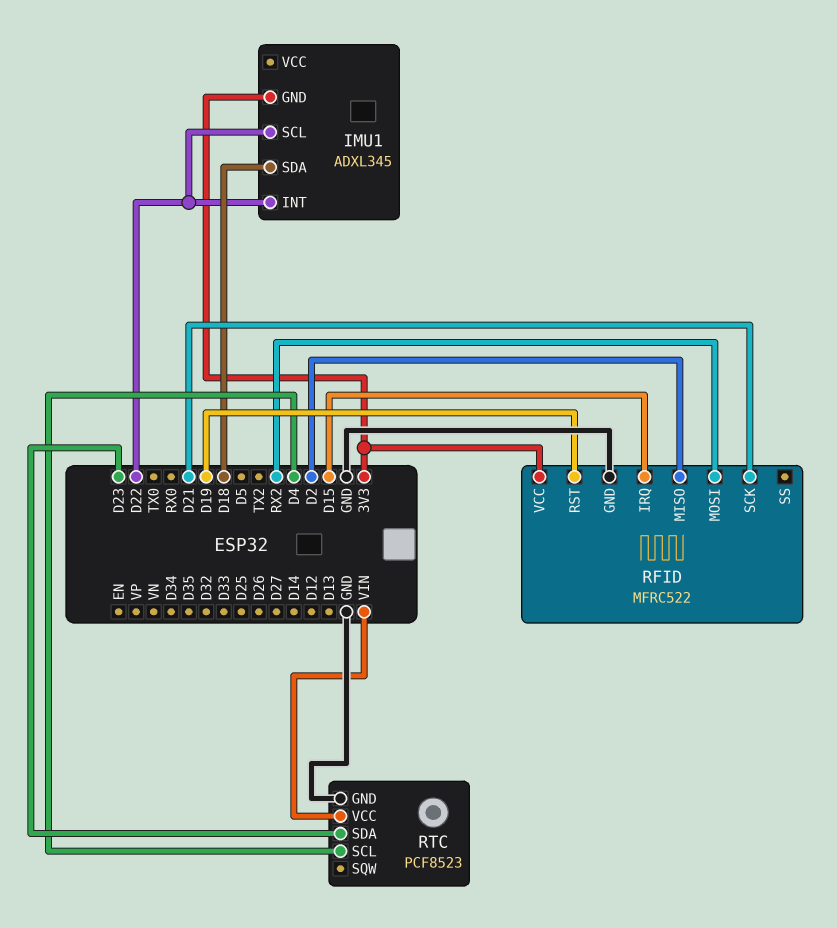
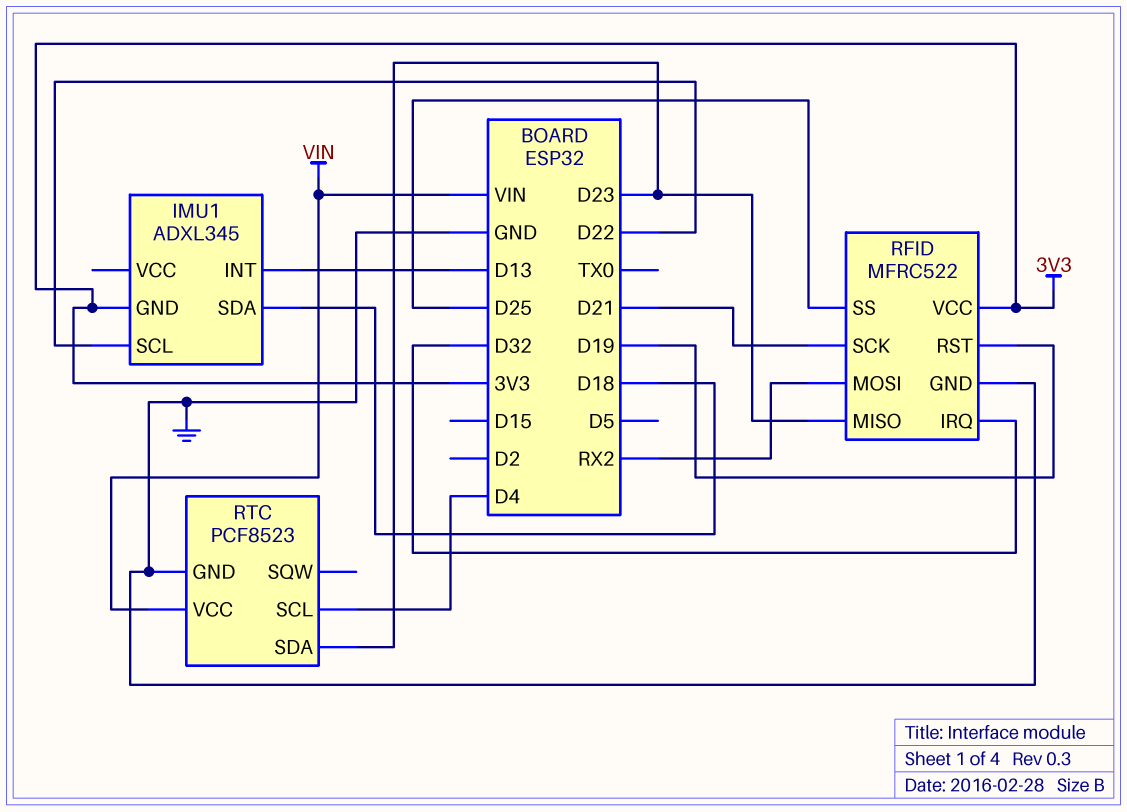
IMU1 pin INT: D22 -> D13
RFID pin IRQ: D15 -> D32
RFID pin MISO: D2 -> D23
RFID pin SS: none -> D25

